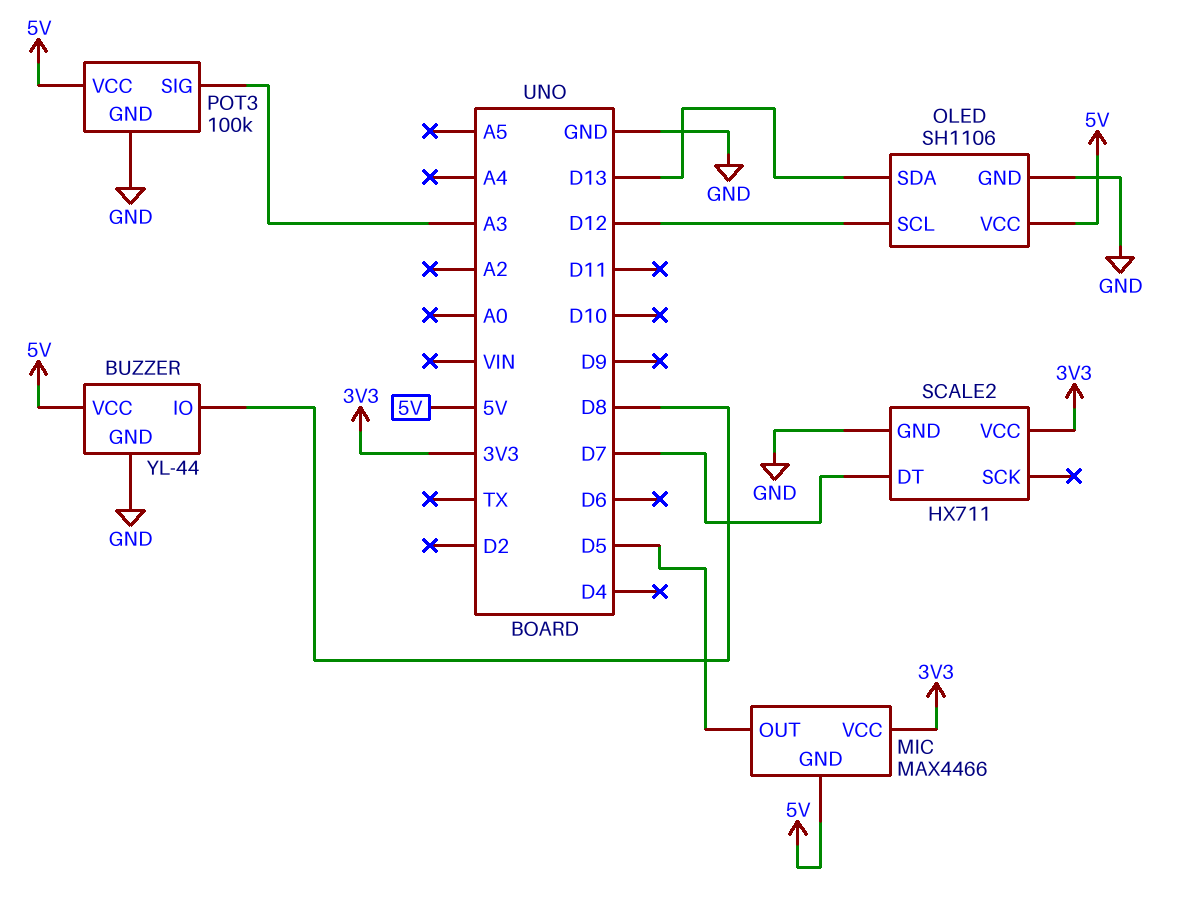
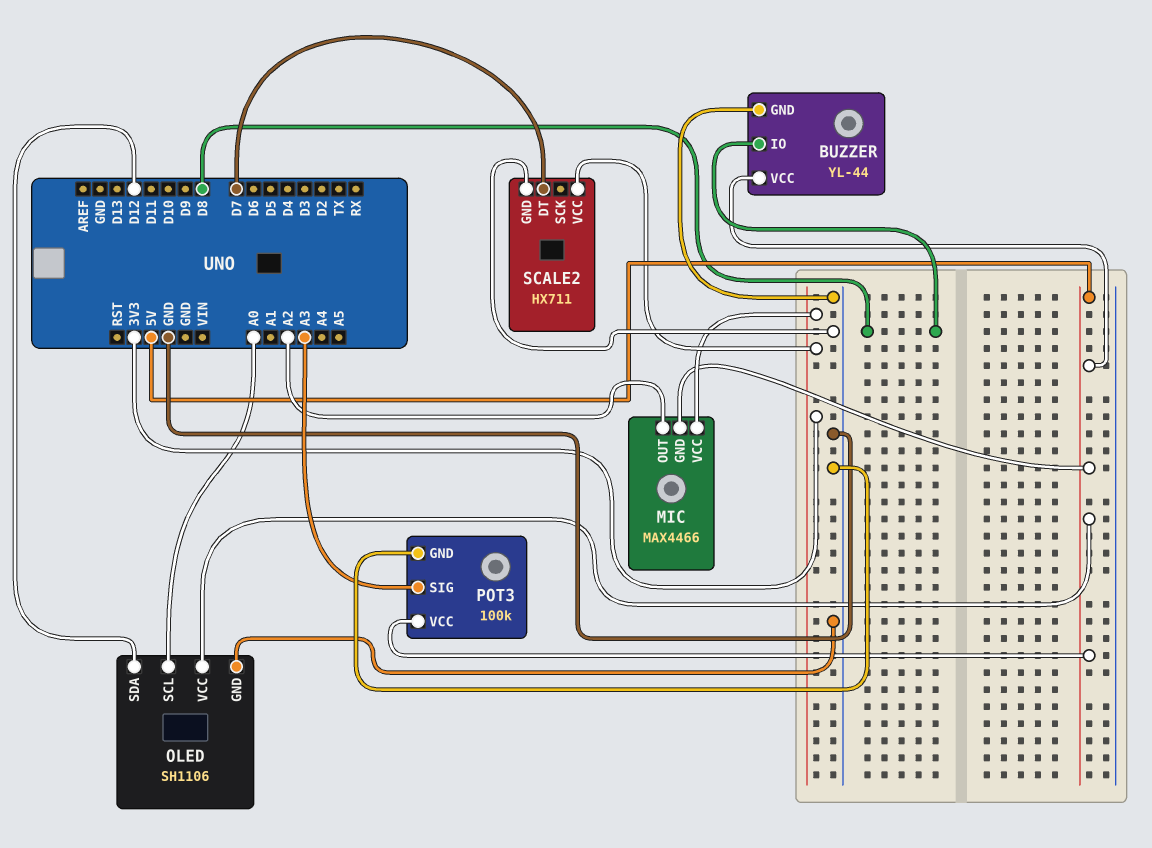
MIC pin OUT: D5 -> A2
OLED pin SCL: D12 -> A0
OLED pin SDA: D13 -> D12

